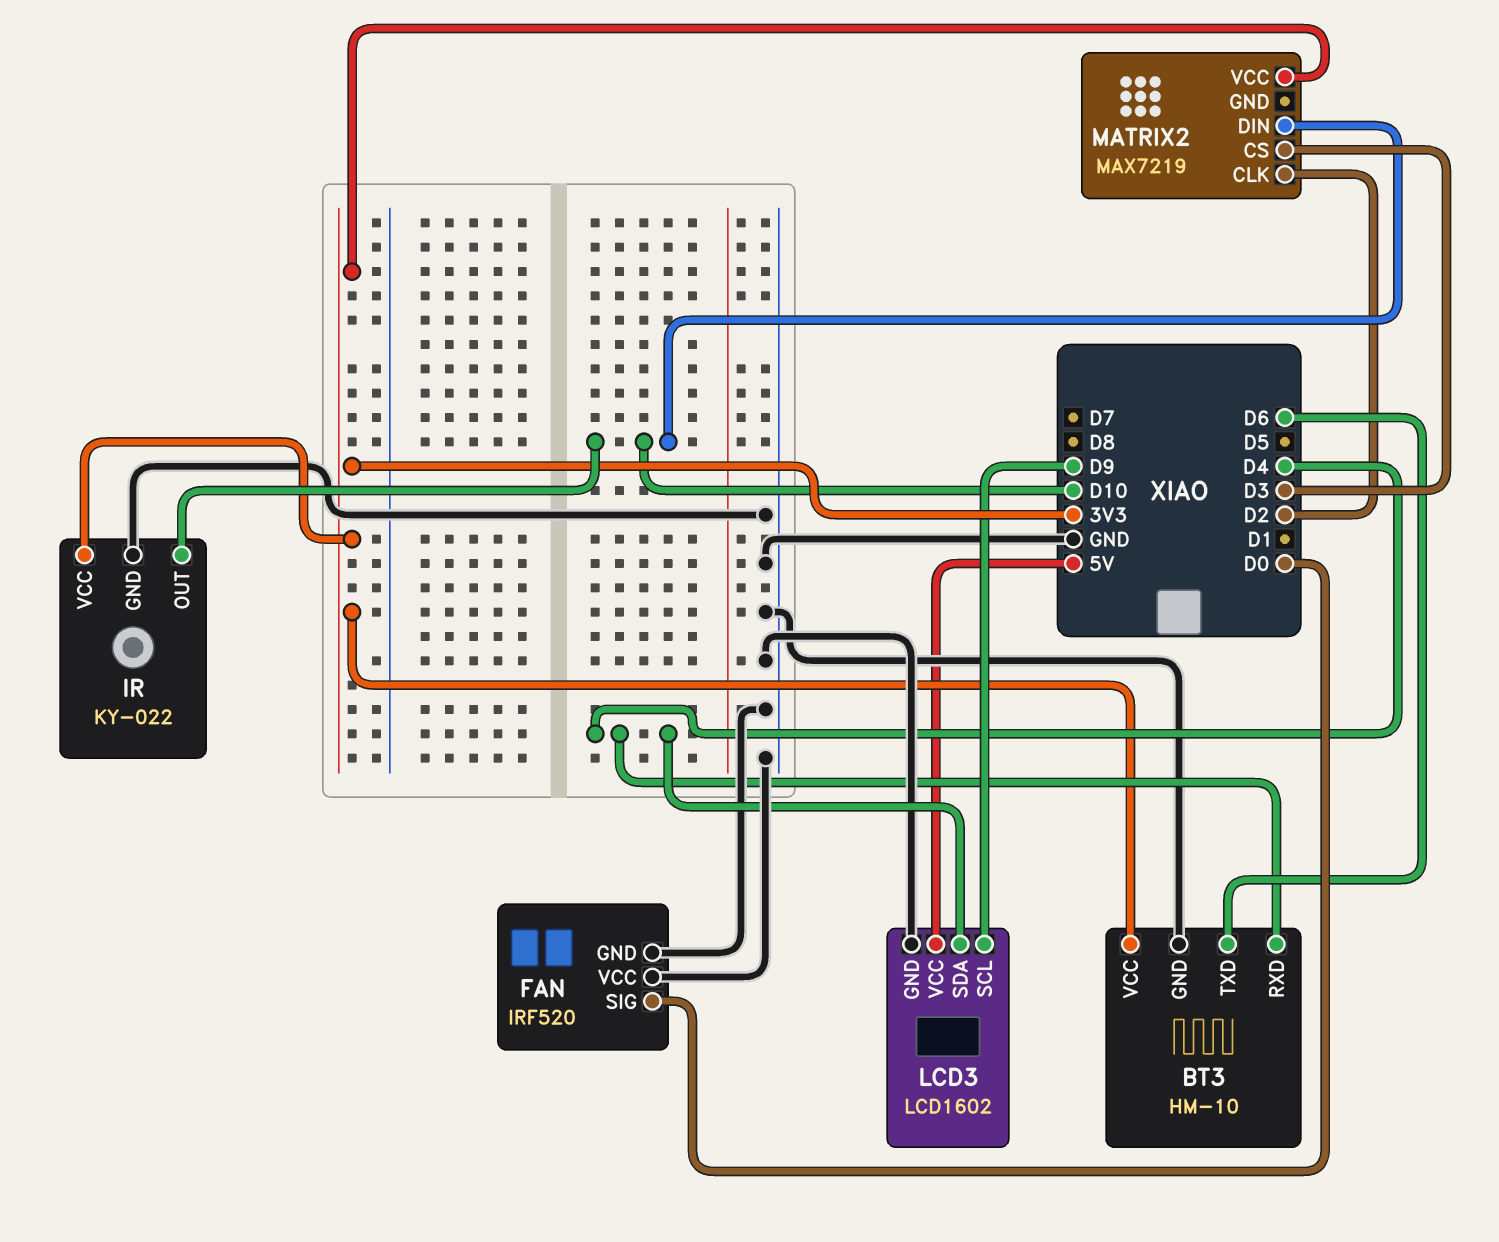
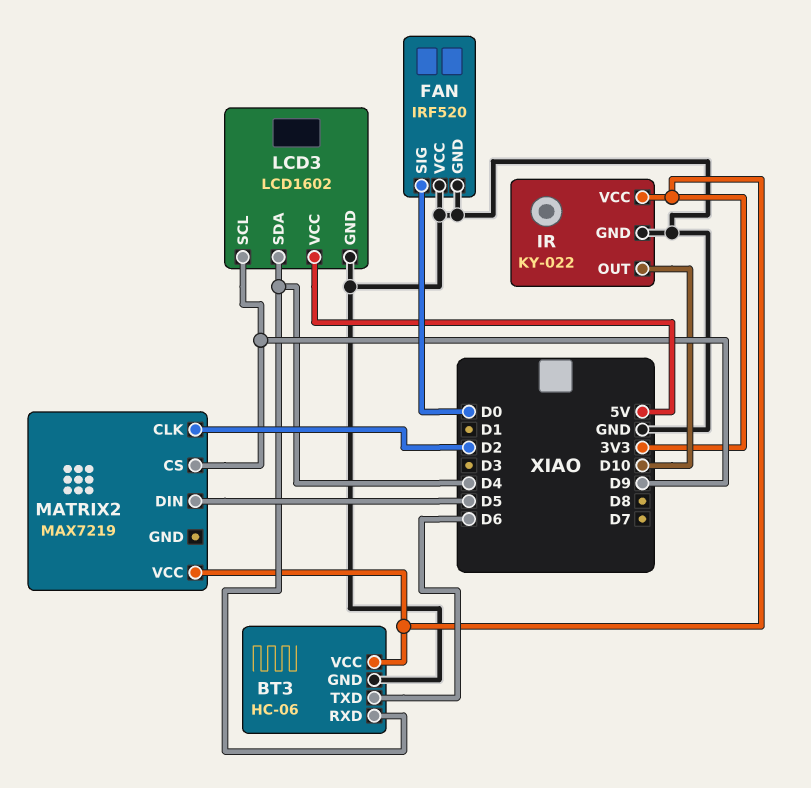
BT3: HM-10 -> HC-06
MATRIX2 pin CS: D3 -> D9
MATRIX2 pin DIN: D10 -> D5

